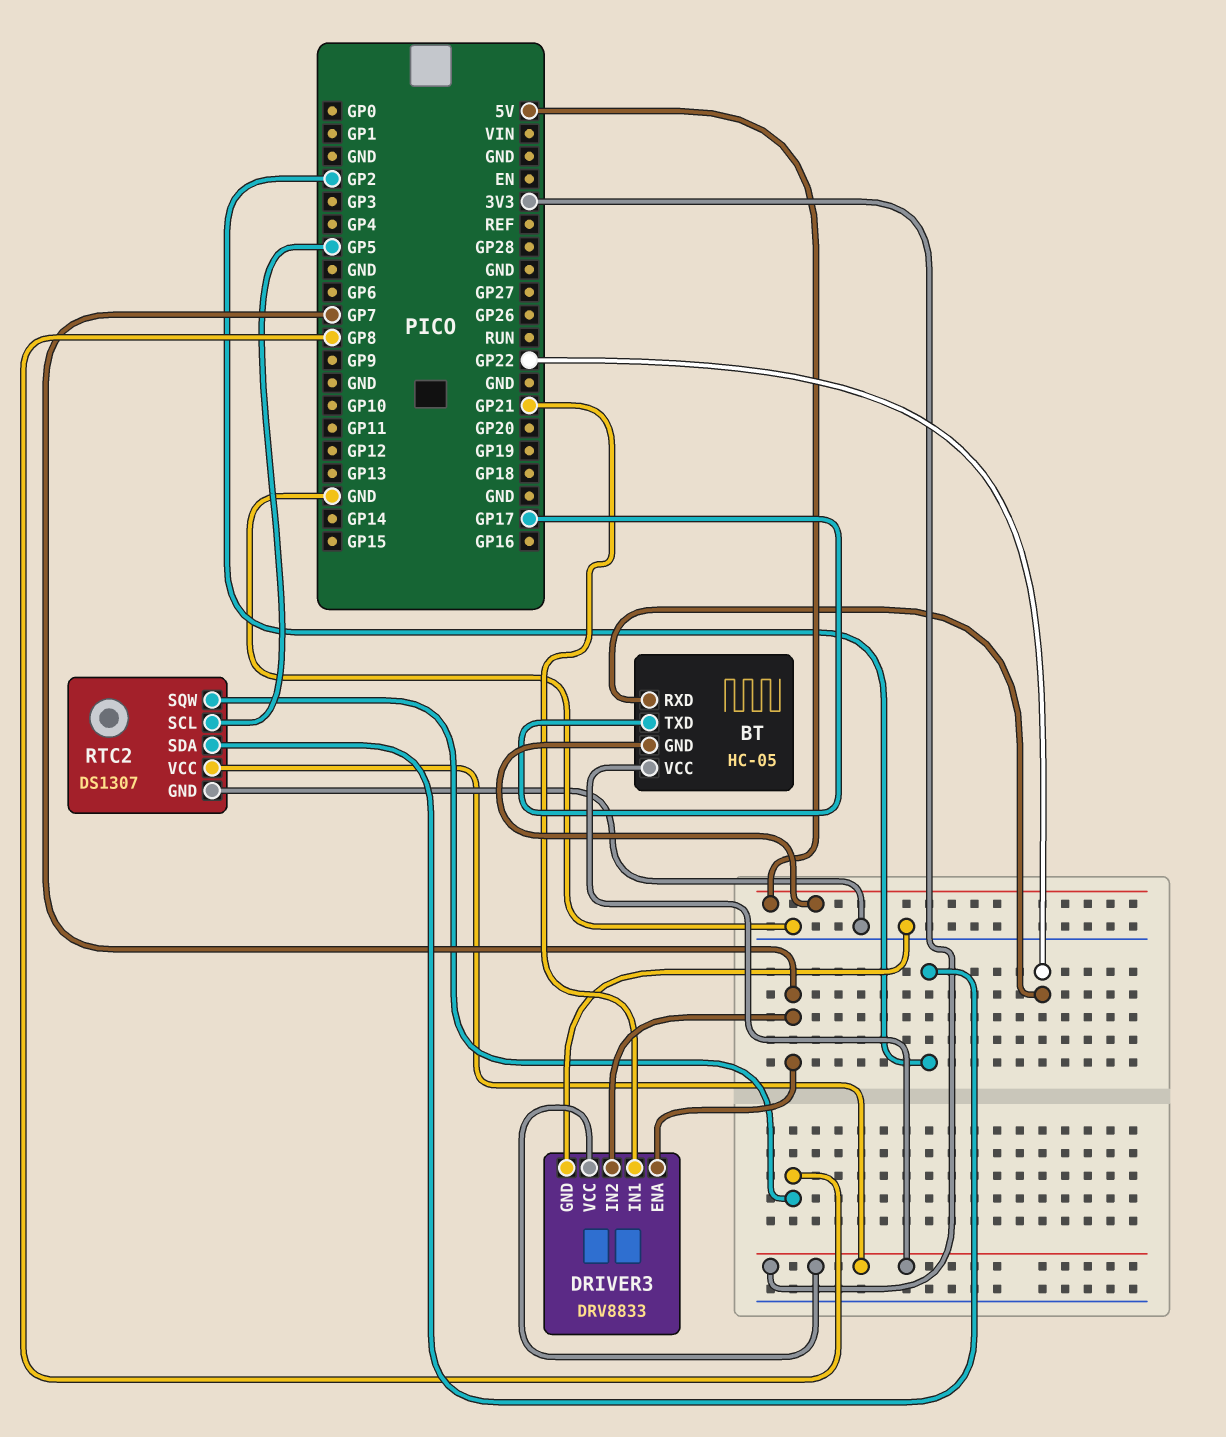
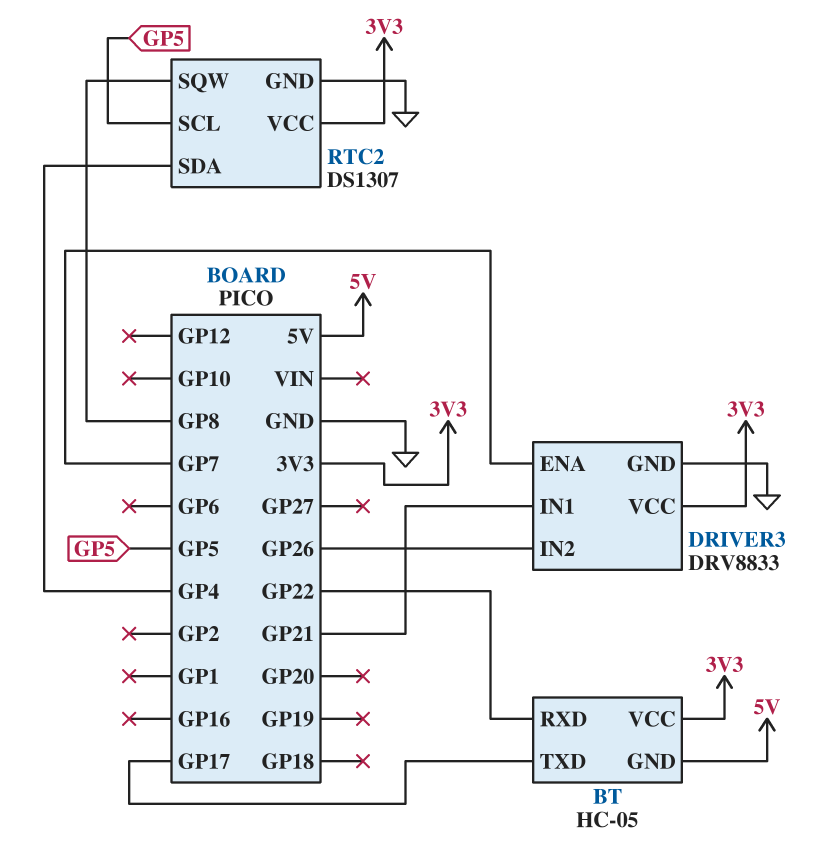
DRIVER3 pin IN2: GP7 -> GP26
RTC2 pin SDA: GP2 -> GP4

